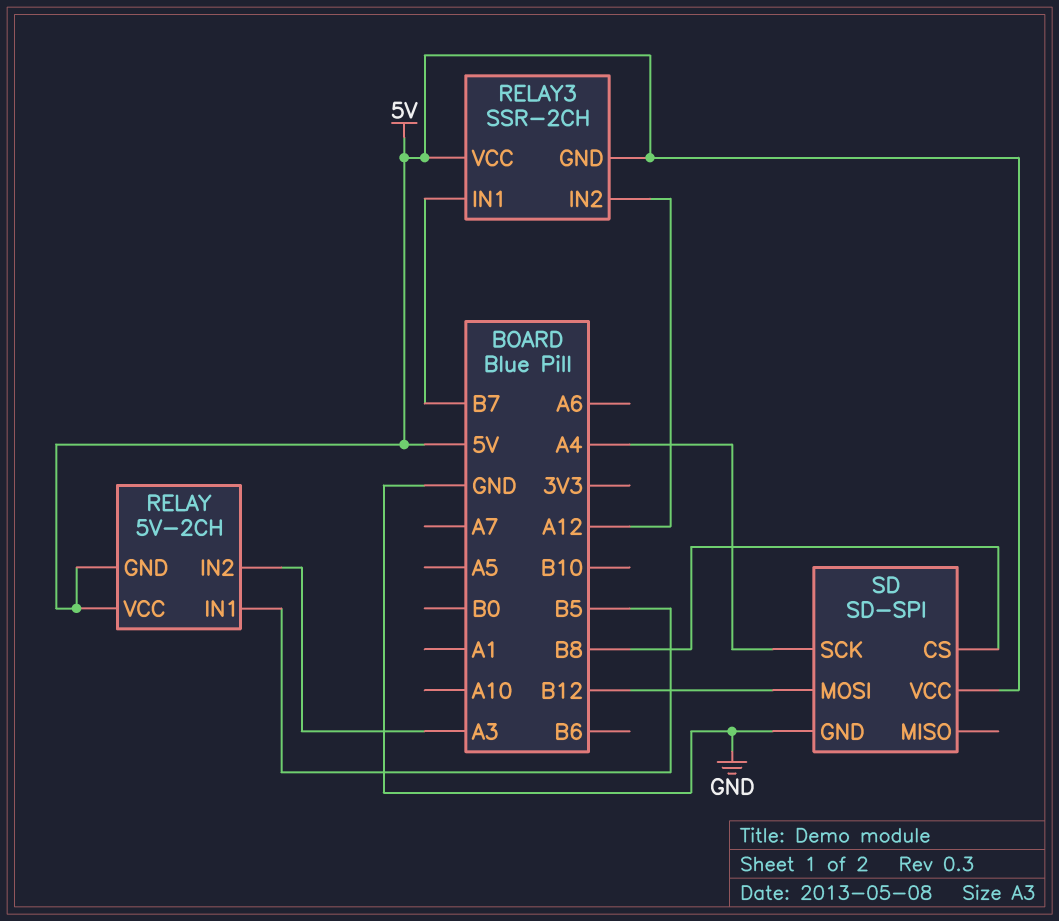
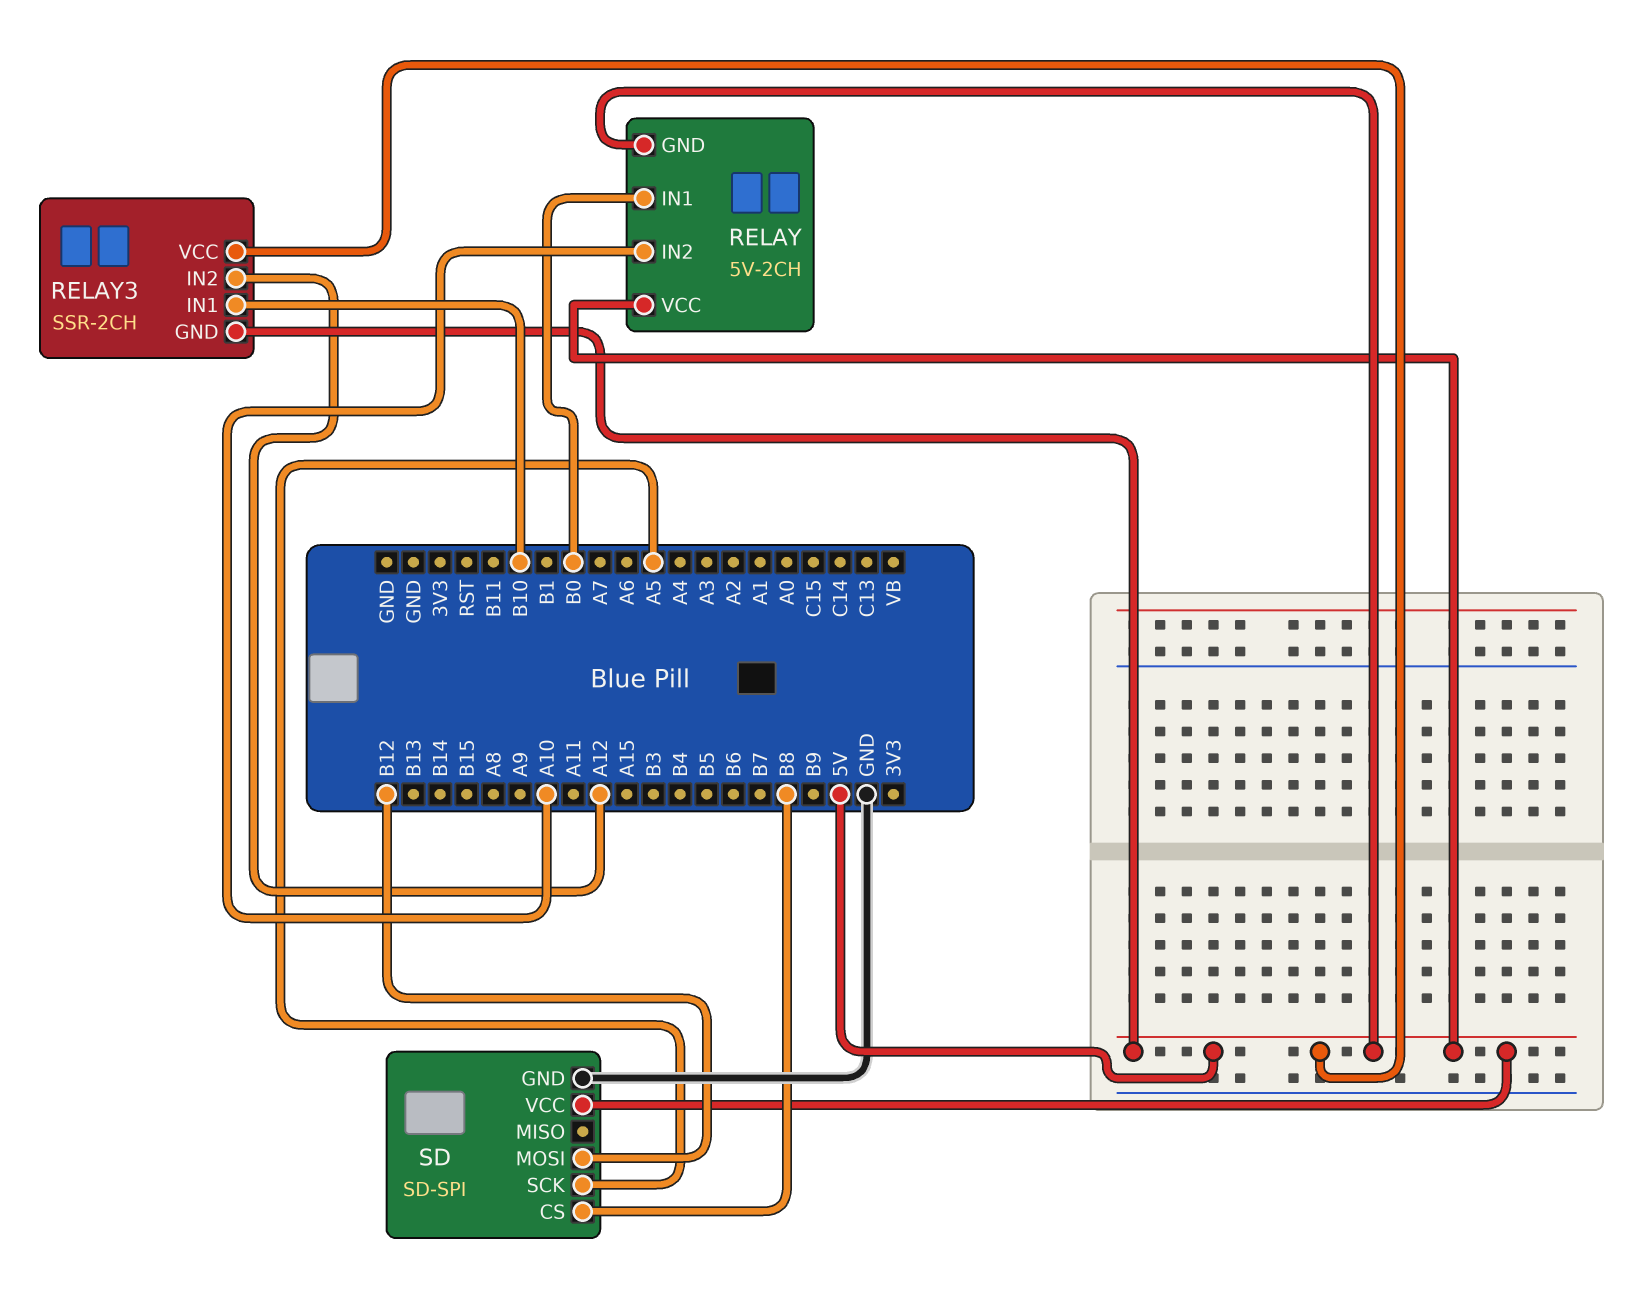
RELAY pin IN1: B5 -> B0
RELAY pin IN2: A3 -> A10
RELAY3 pin IN1: B7 -> B10
SD pin SCK: A4 -> A5

